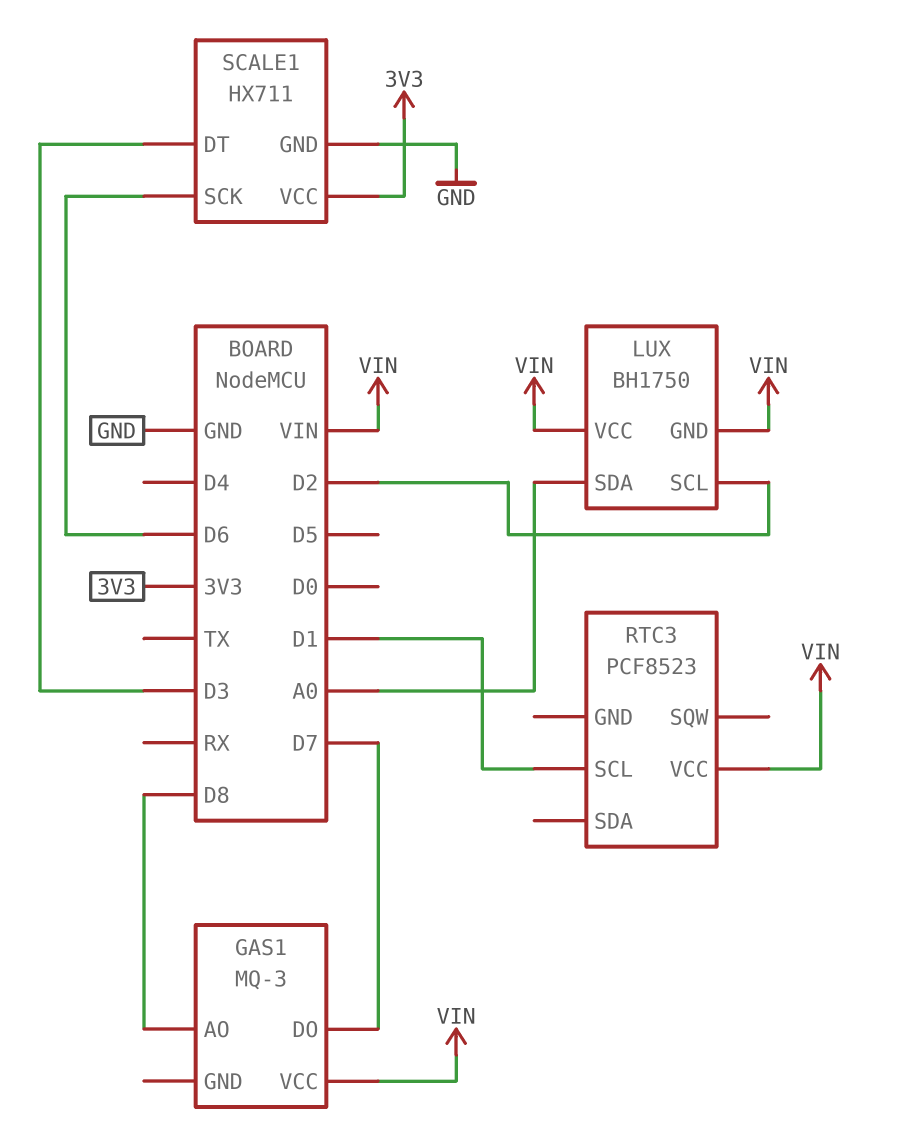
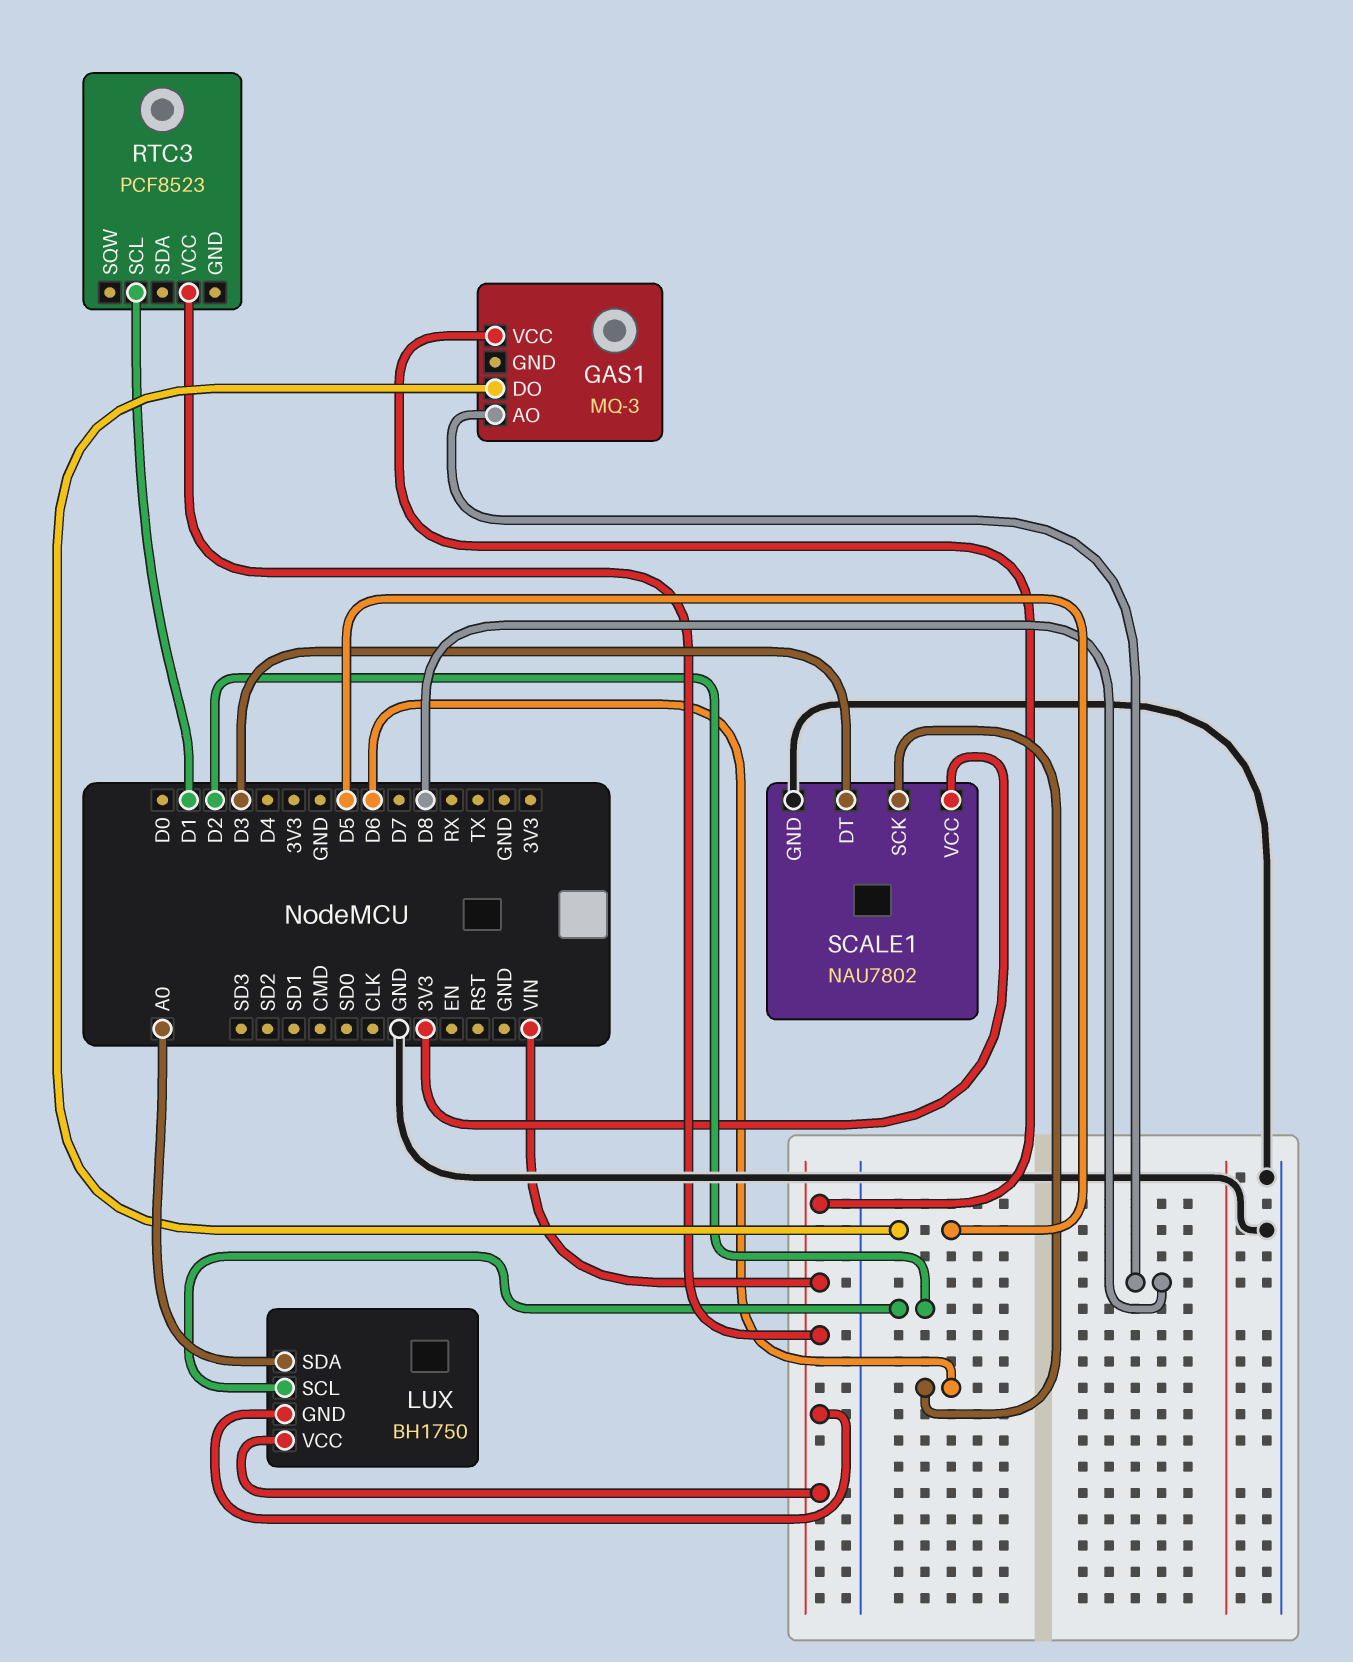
GAS1 pin DO: D7 -> D5
SCALE1: HX711 -> NAU7802

